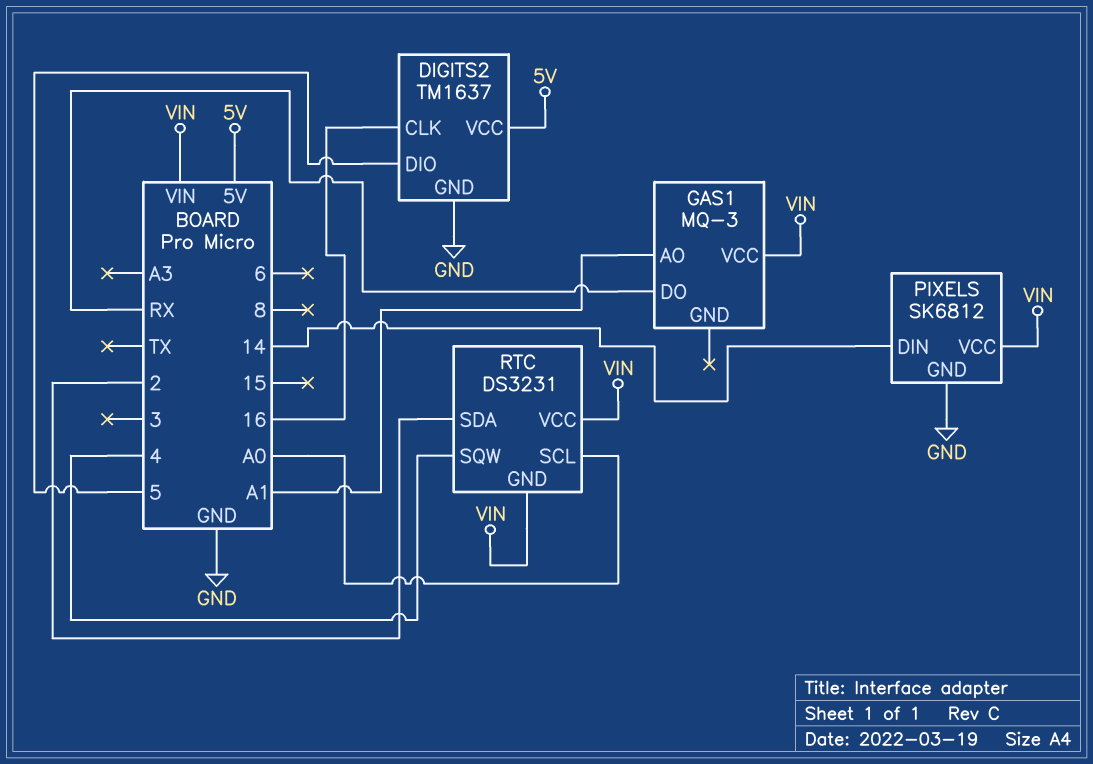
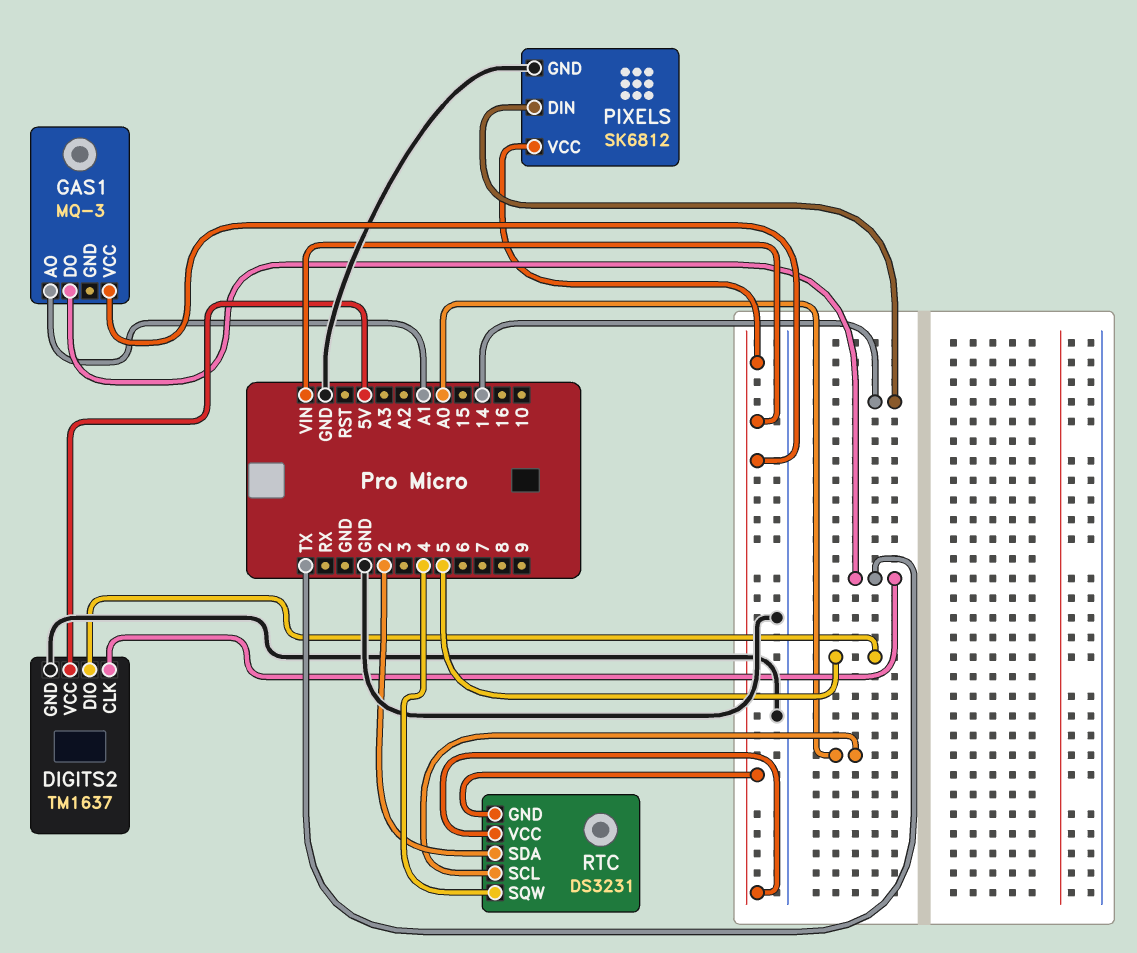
DIGITS2 pin CLK: 16 -> TX
GAS1 pin DO: RX -> TX

